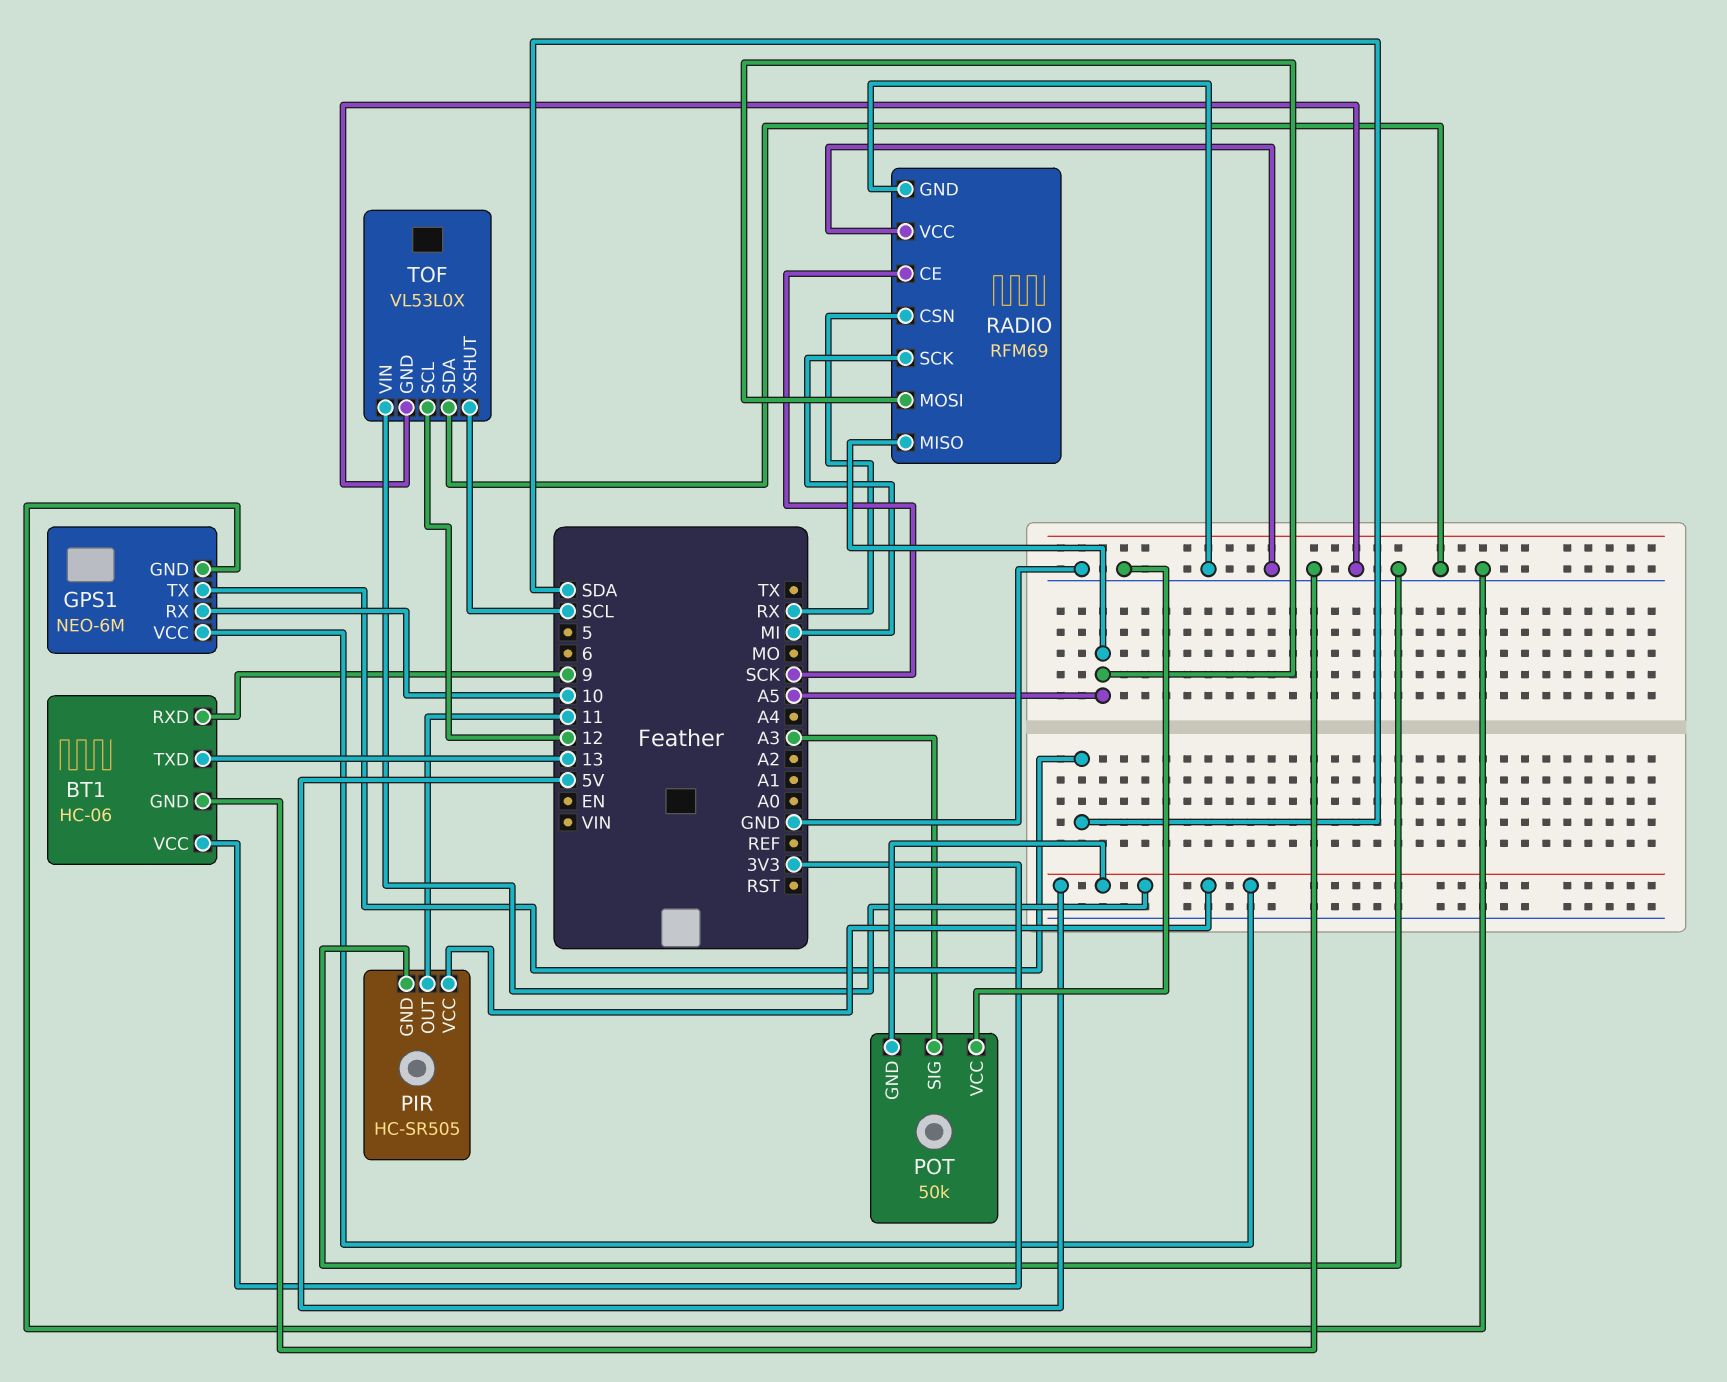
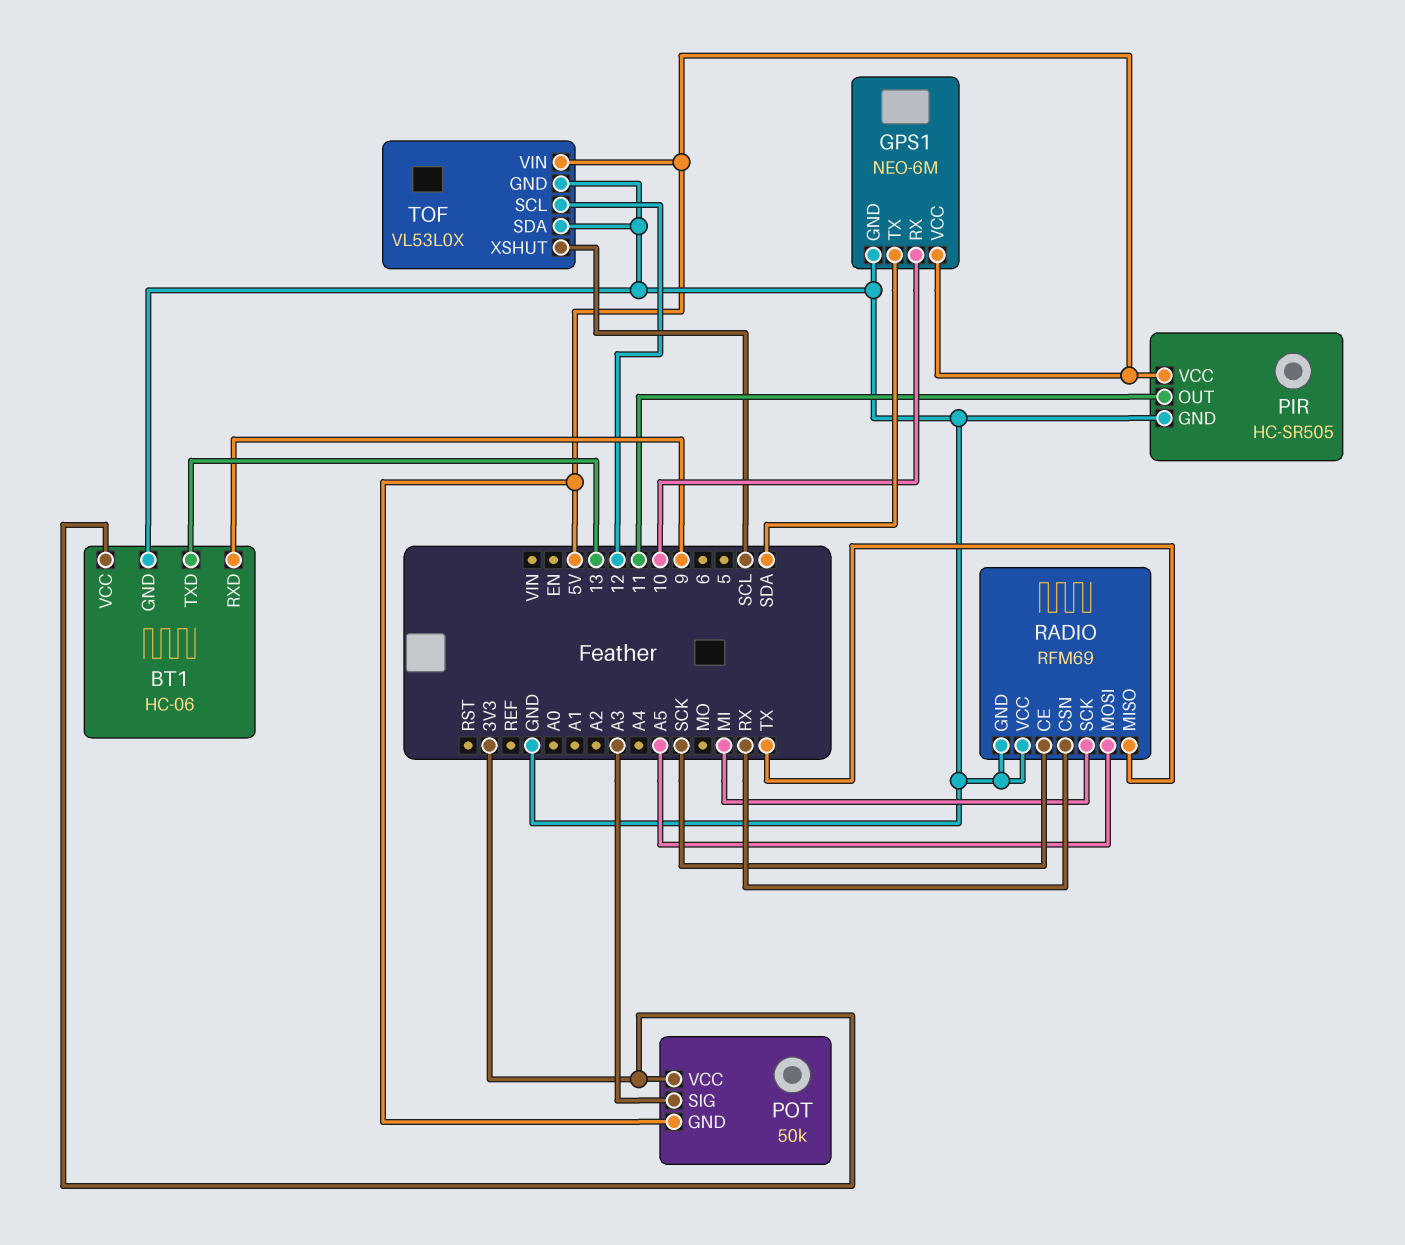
POT pin VCC: GND -> 3V3
RADIO pin MISO: A5 -> TX

